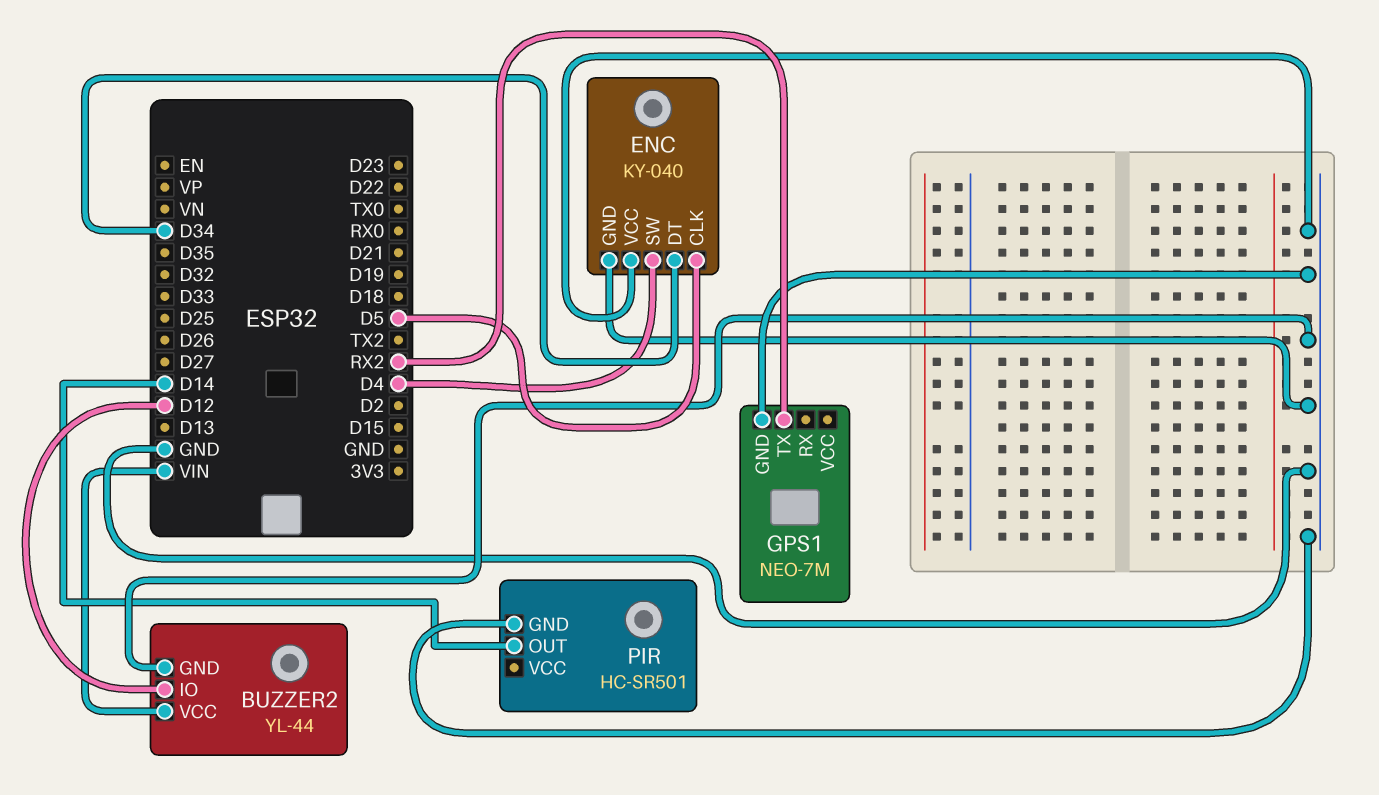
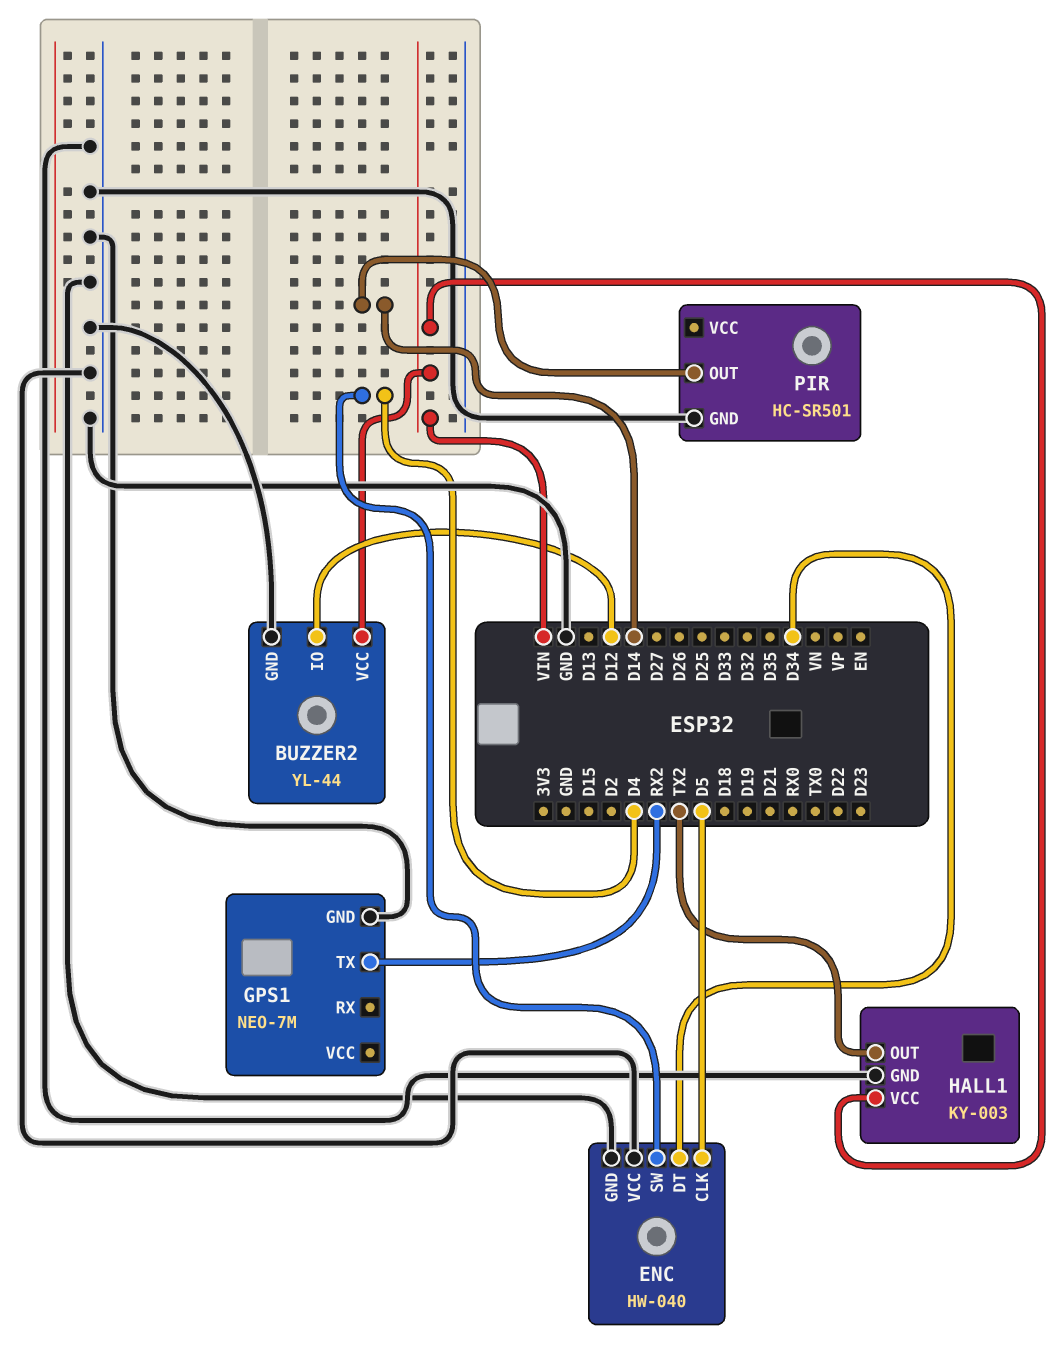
ENC: KY-040 -> HW-040
HALL1: none -> KY-003
HALL1 pin GND: none -> GND
HALL1 pin OUT: none -> TX2
HALL1 pin VCC: none -> VIN

